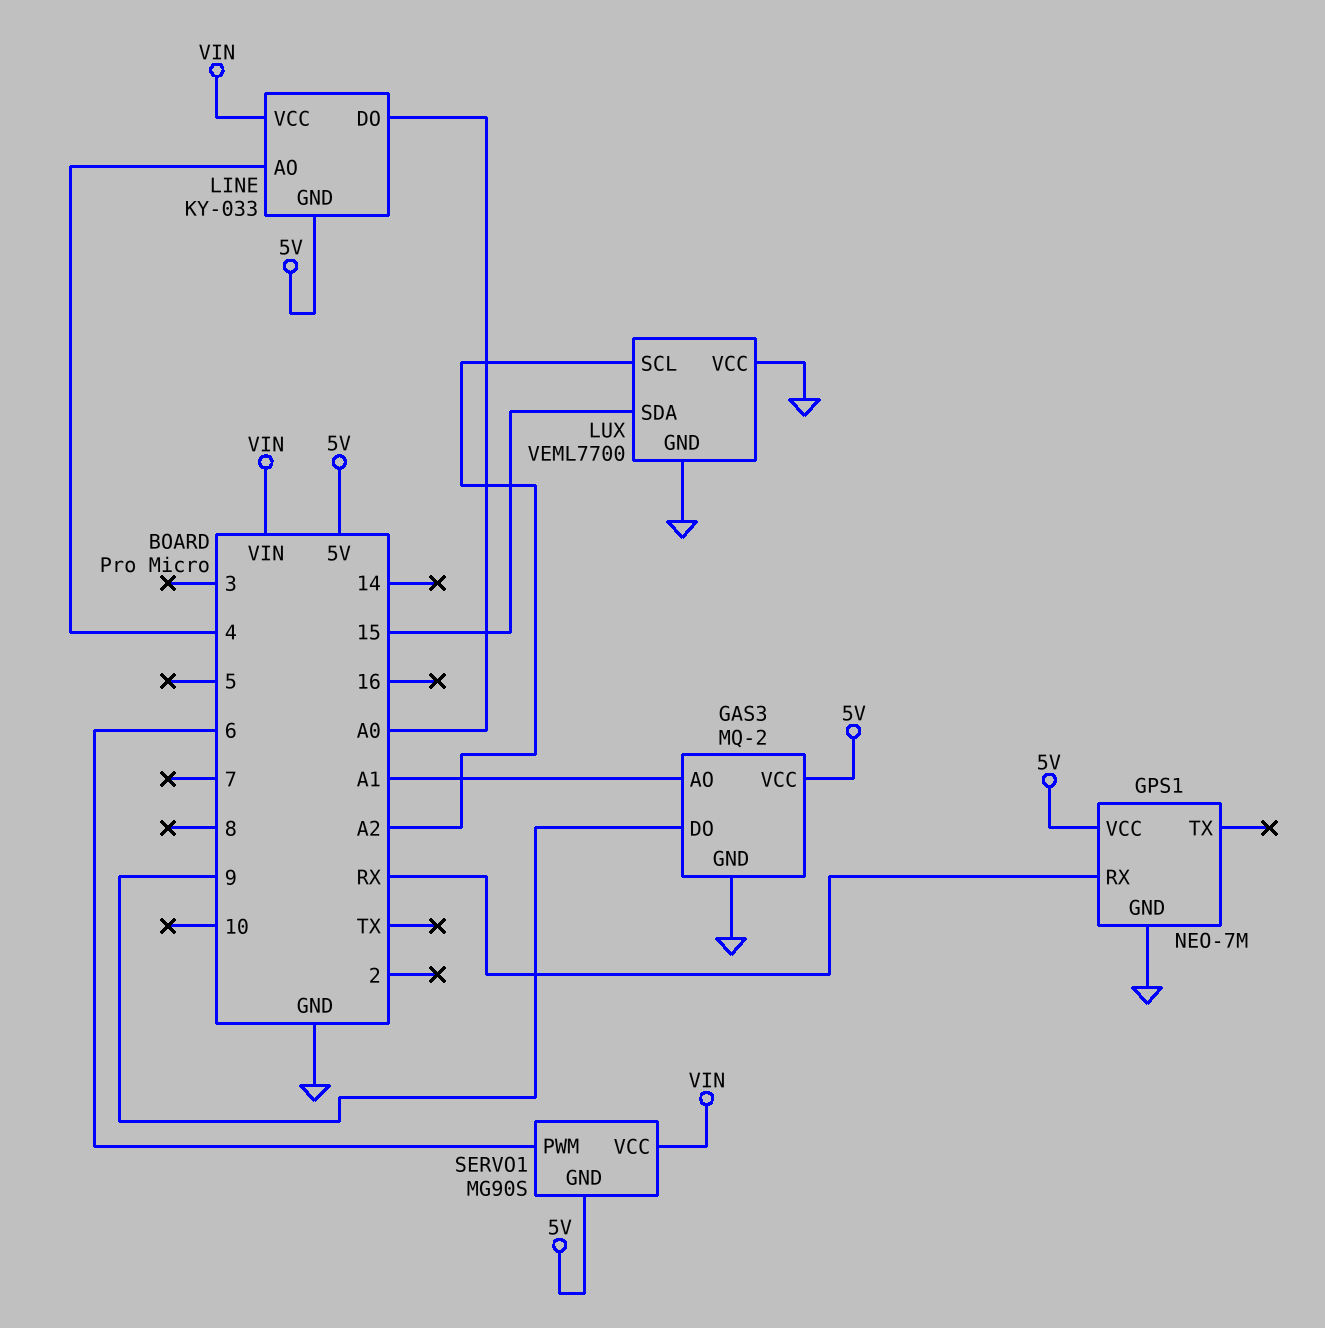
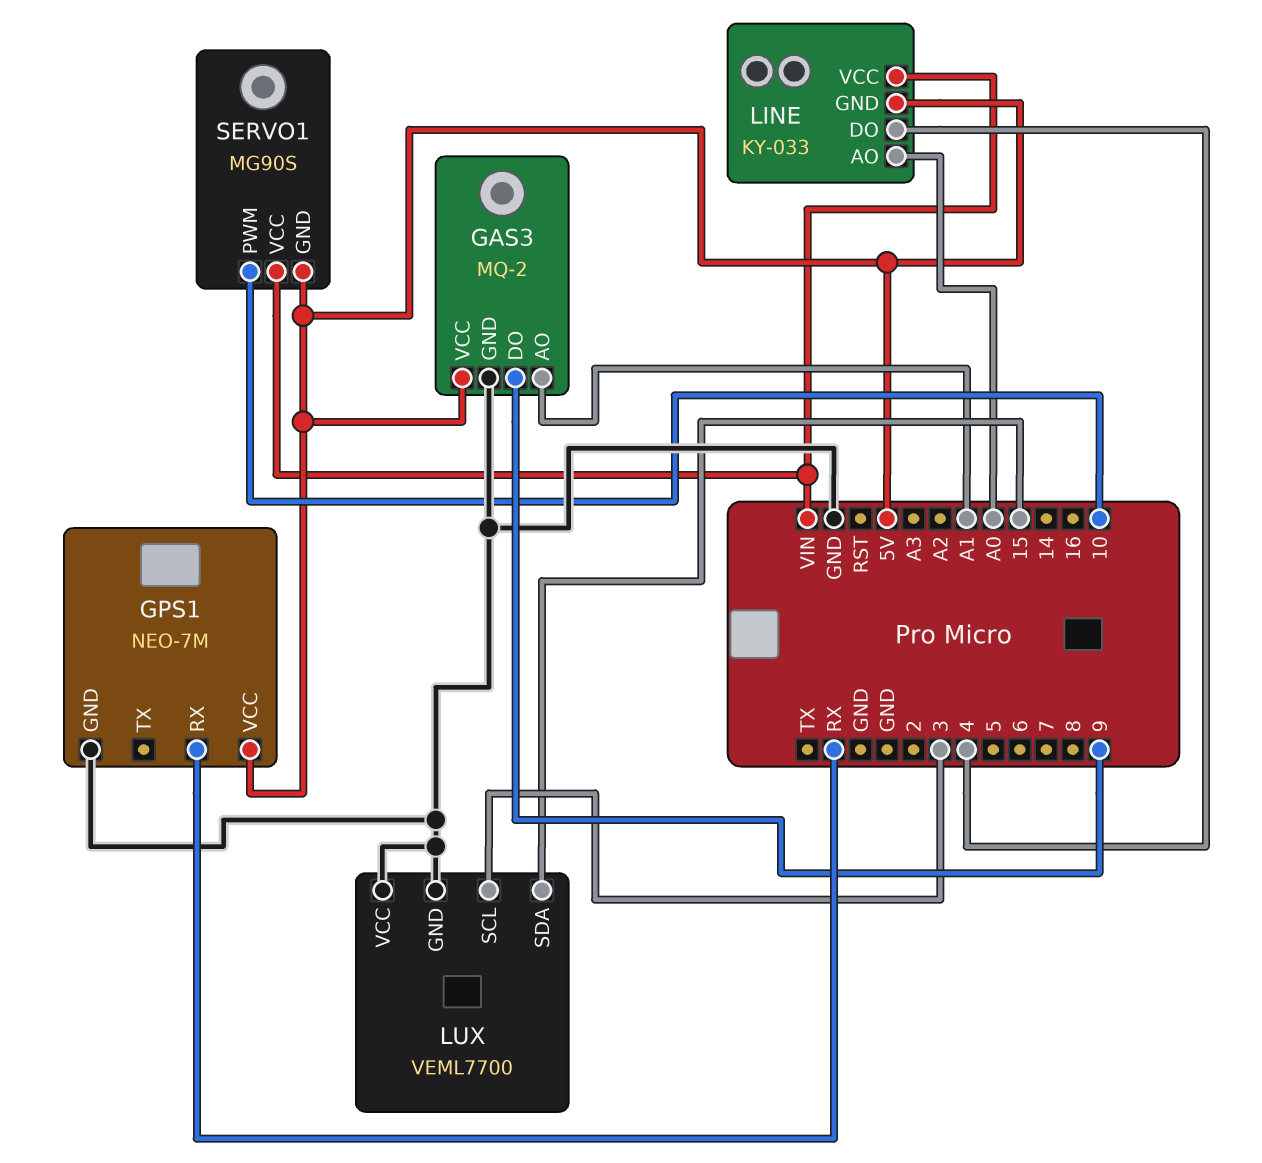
LINE pin AO: 4 -> A0
LINE pin DO: A0 -> 4
LUX pin SCL: A2 -> 3
SERVO1 pin PWM: 6 -> 10

